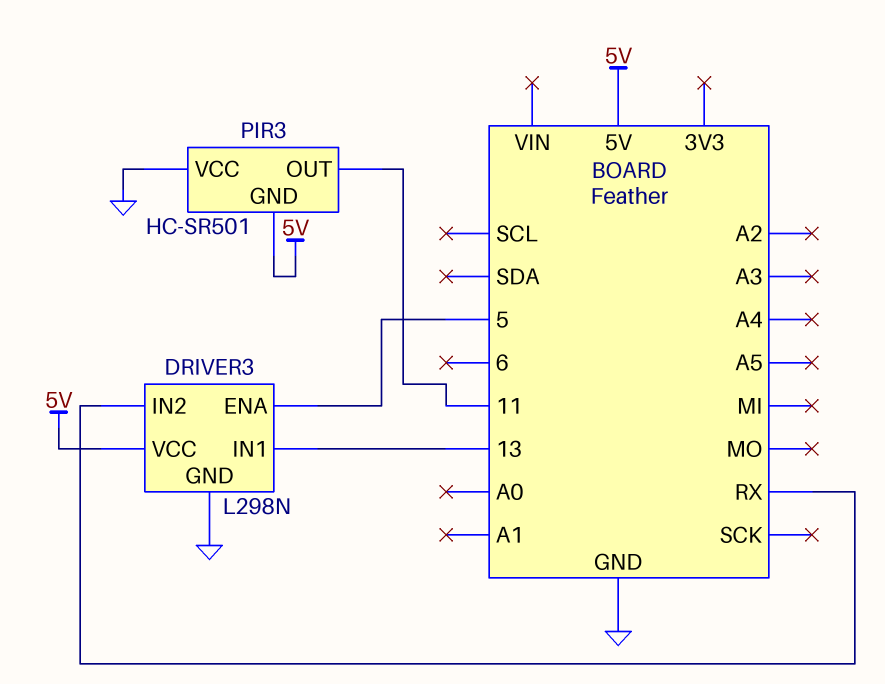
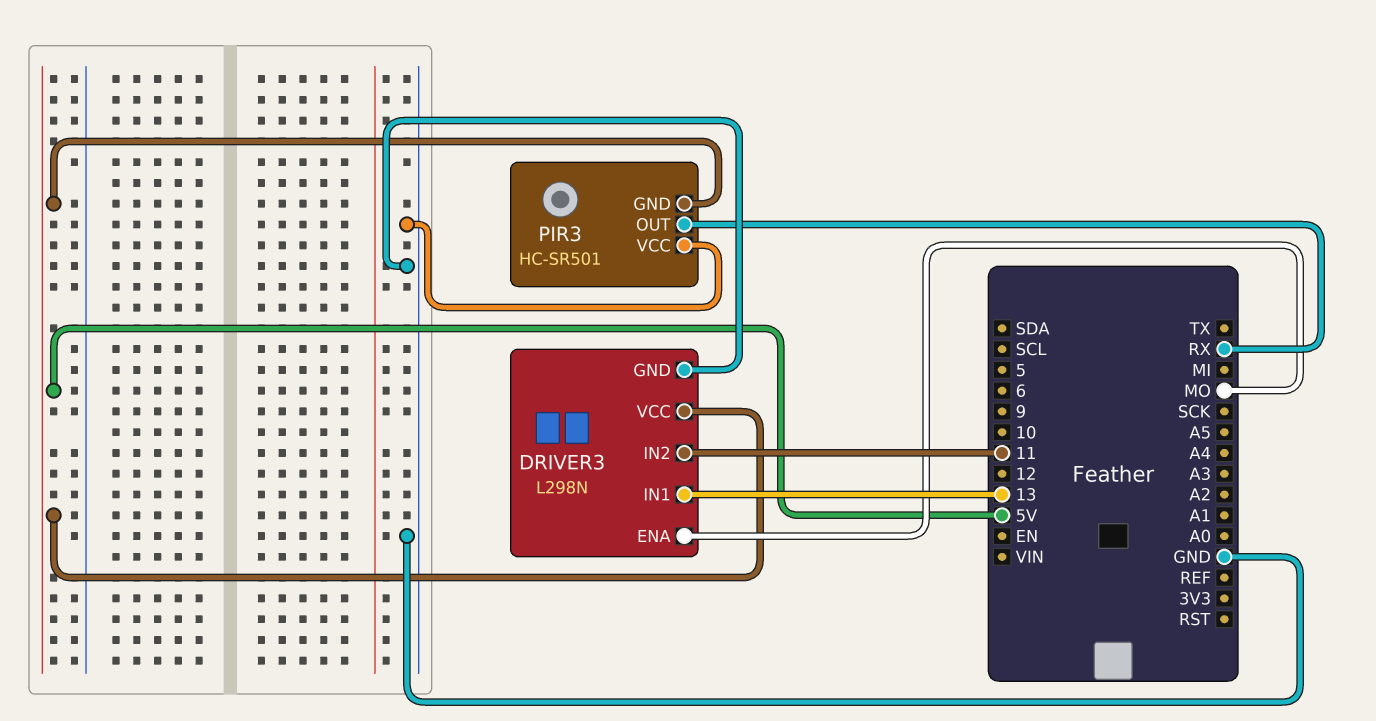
DRIVER3 pin ENA: 5 -> MO
DRIVER3 pin IN2: RX -> 11
PIR3 pin OUT: 11 -> RX

